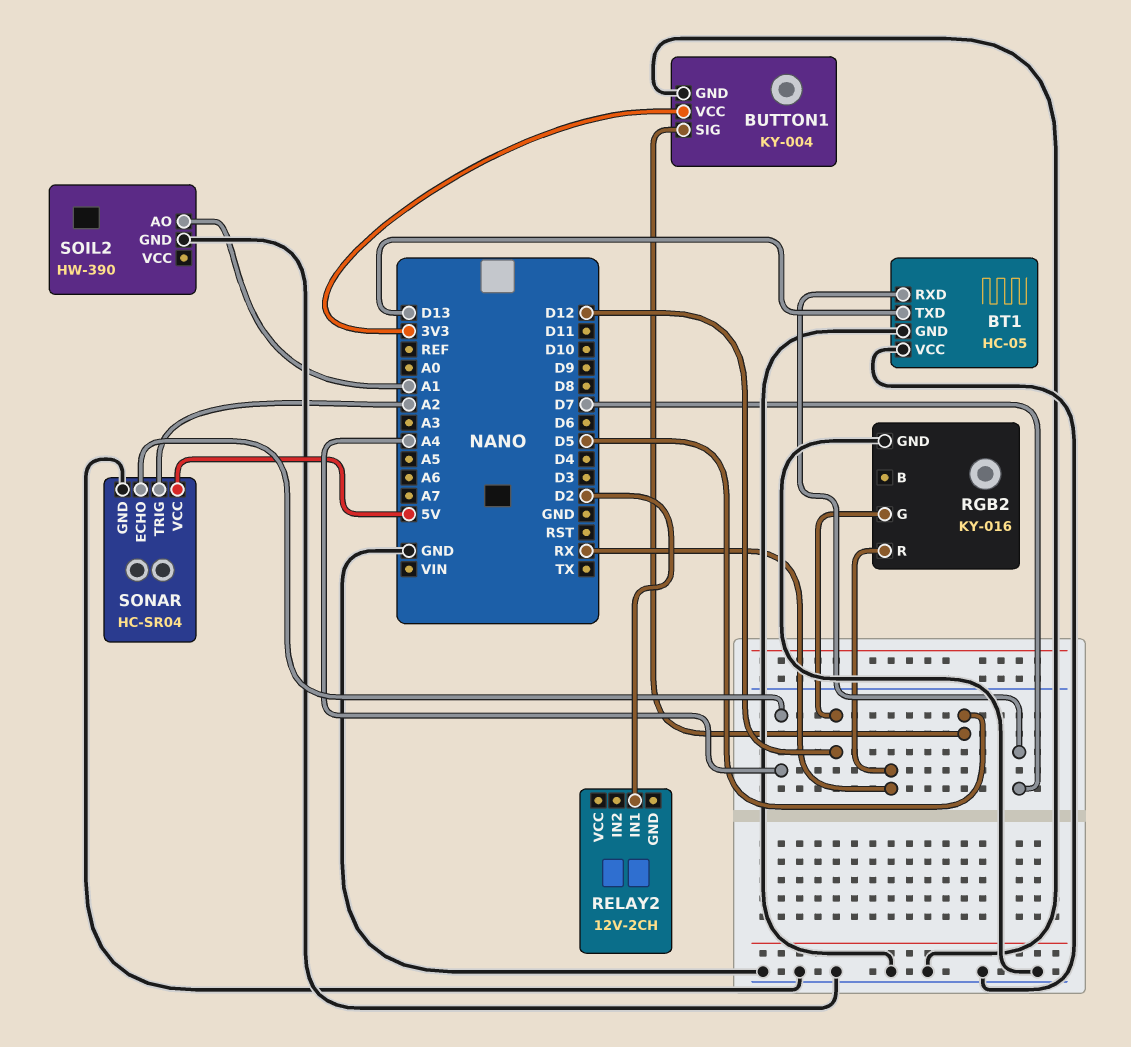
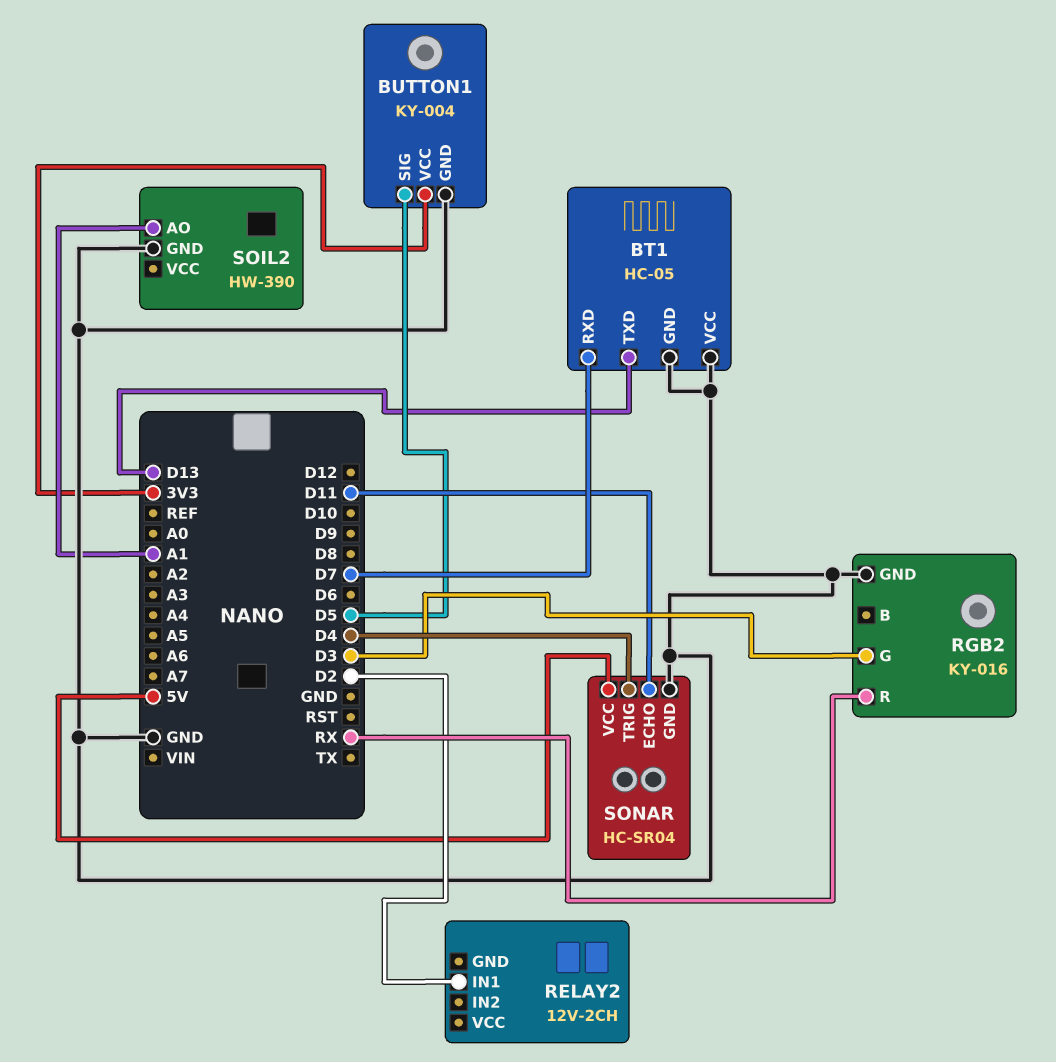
RGB2 pin G: D12 -> D3
SONAR pin ECHO: A4 -> D11
SONAR pin TRIG: A2 -> D4

